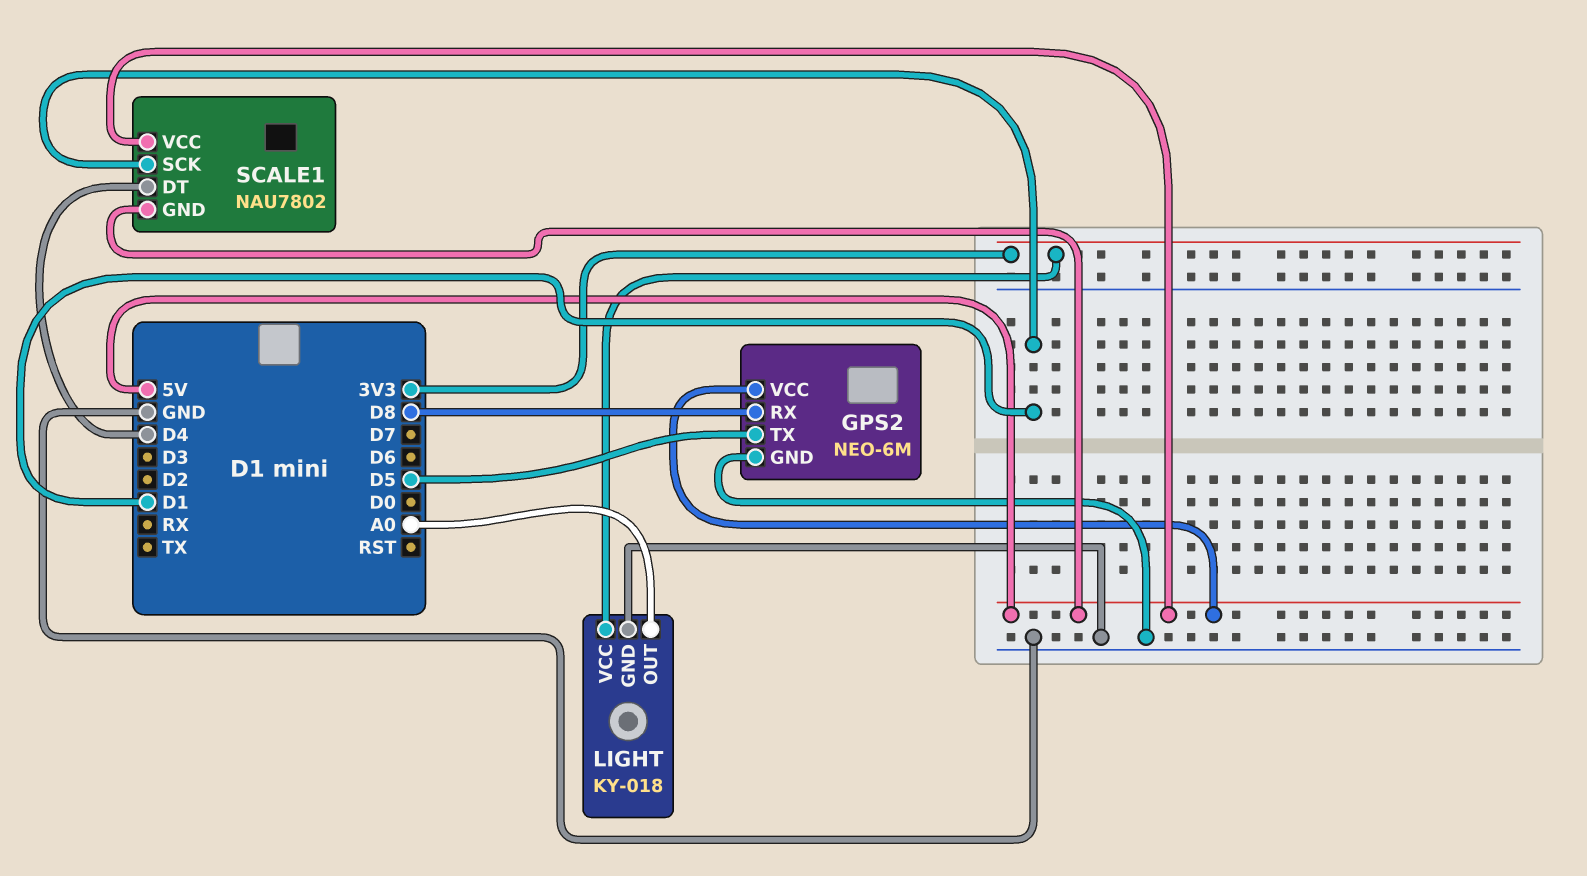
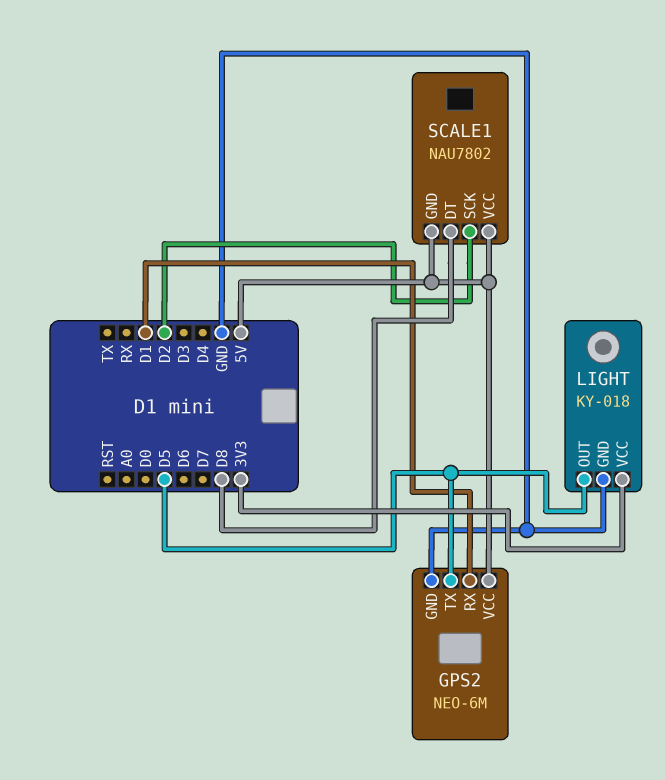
GPS2 pin RX: D8 -> D1
LIGHT pin OUT: A0 -> D5
SCALE1 pin DT: D4 -> D8
SCALE1 pin SCK: D1 -> D2

